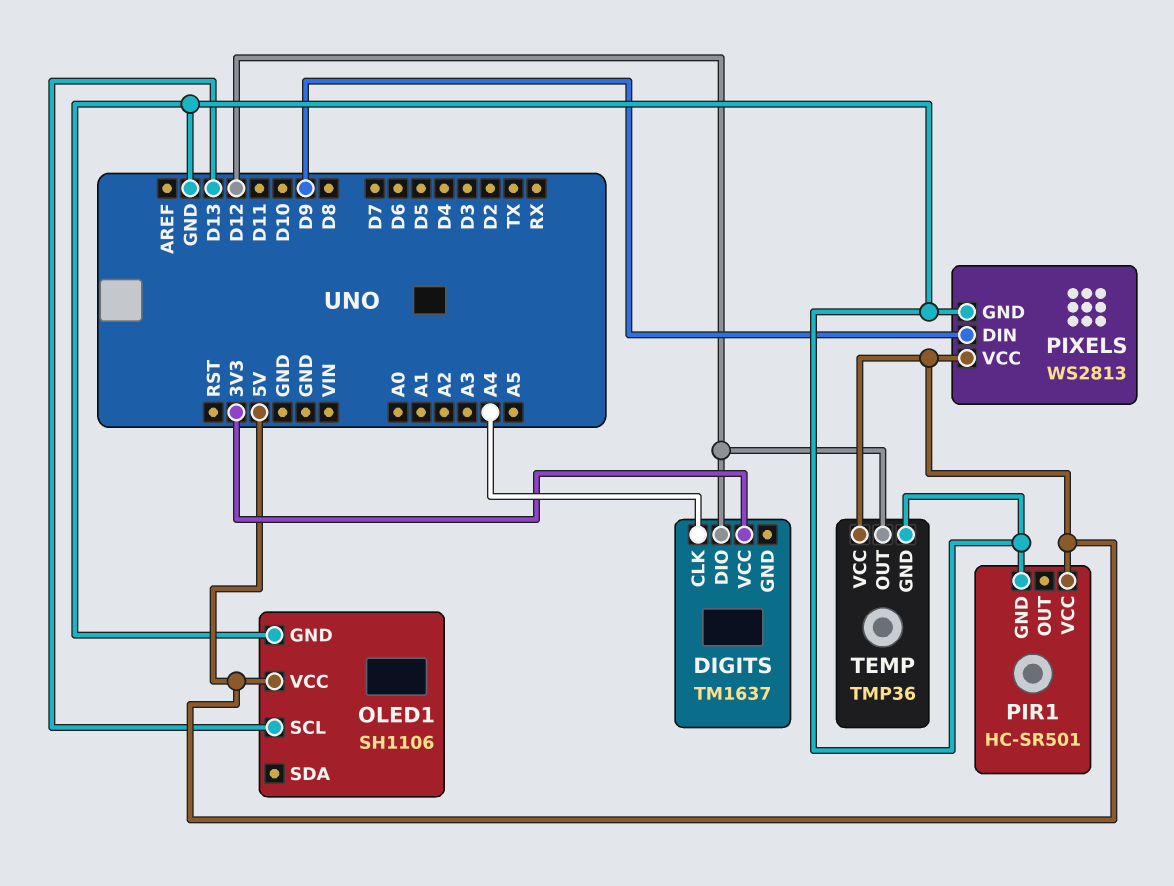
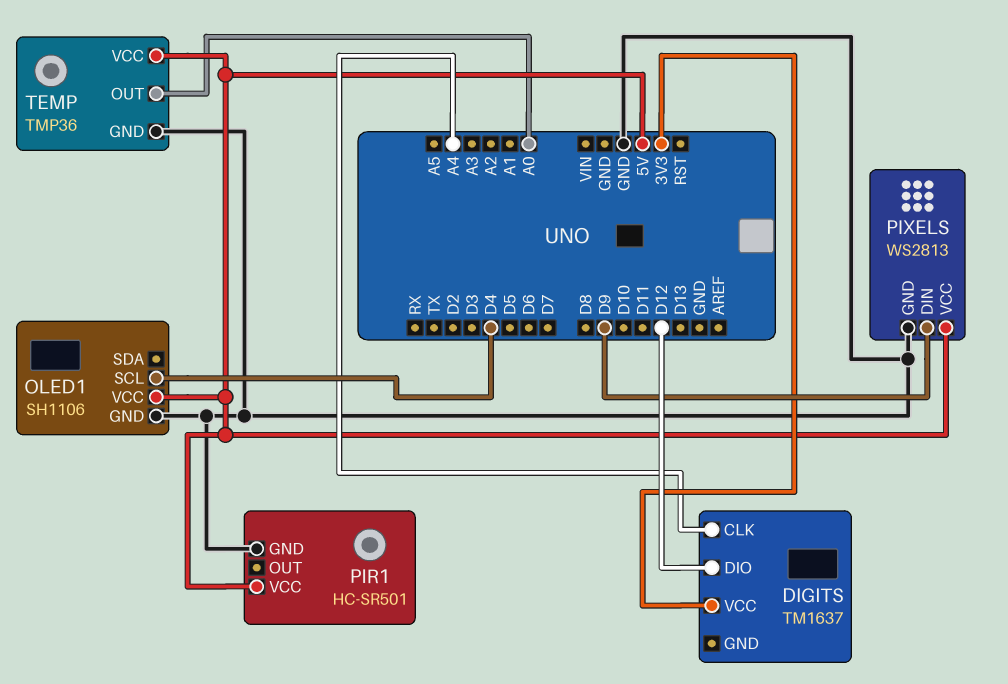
OLED1 pin SCL: D13 -> D4
TEMP pin OUT: D12 -> A0

